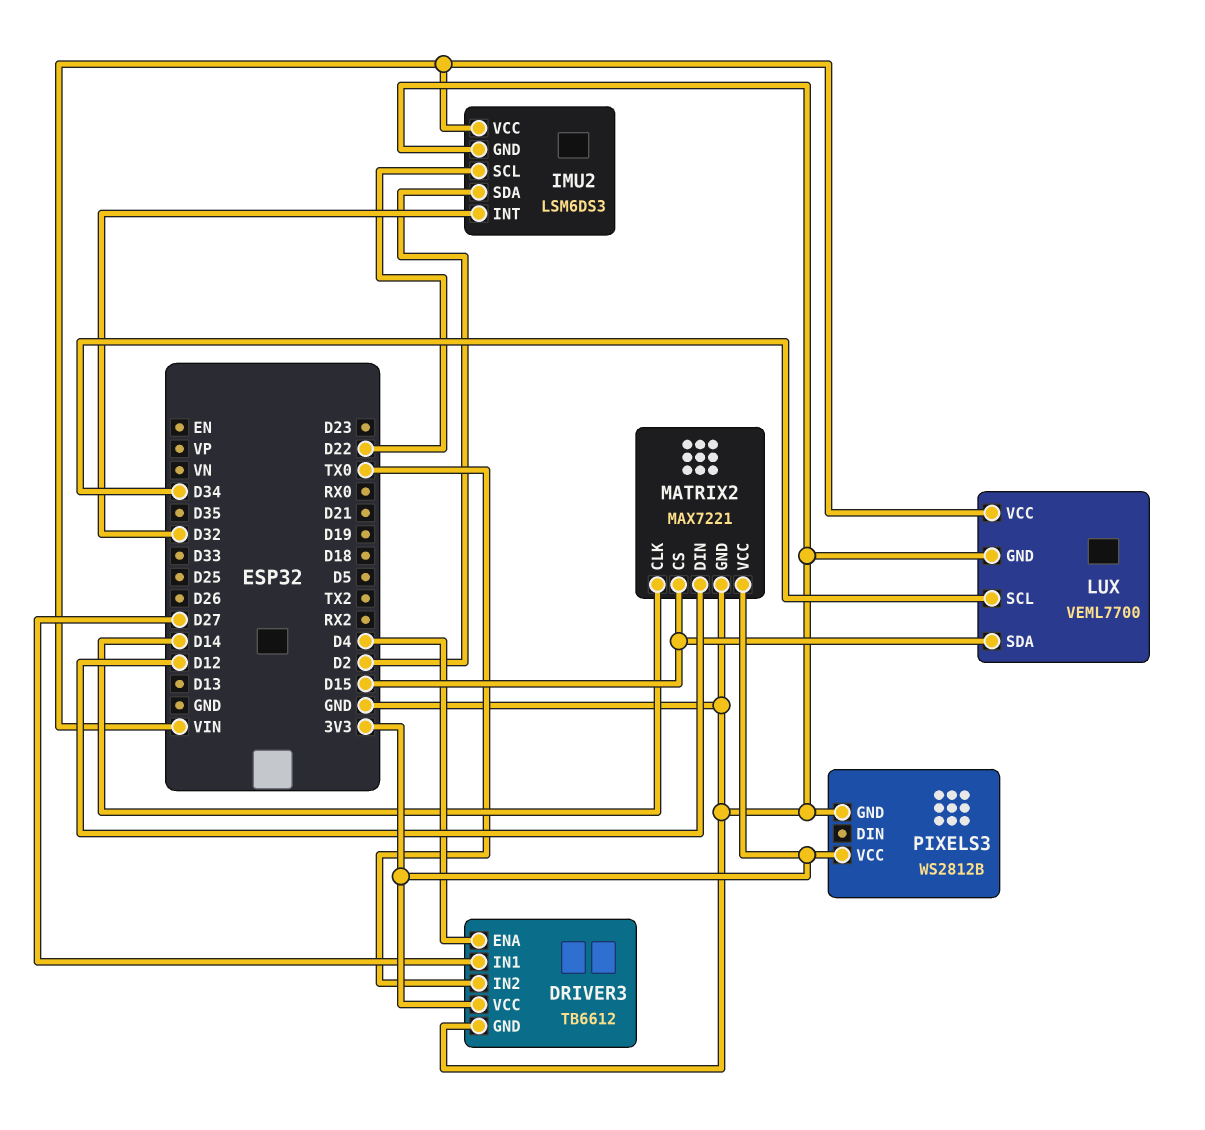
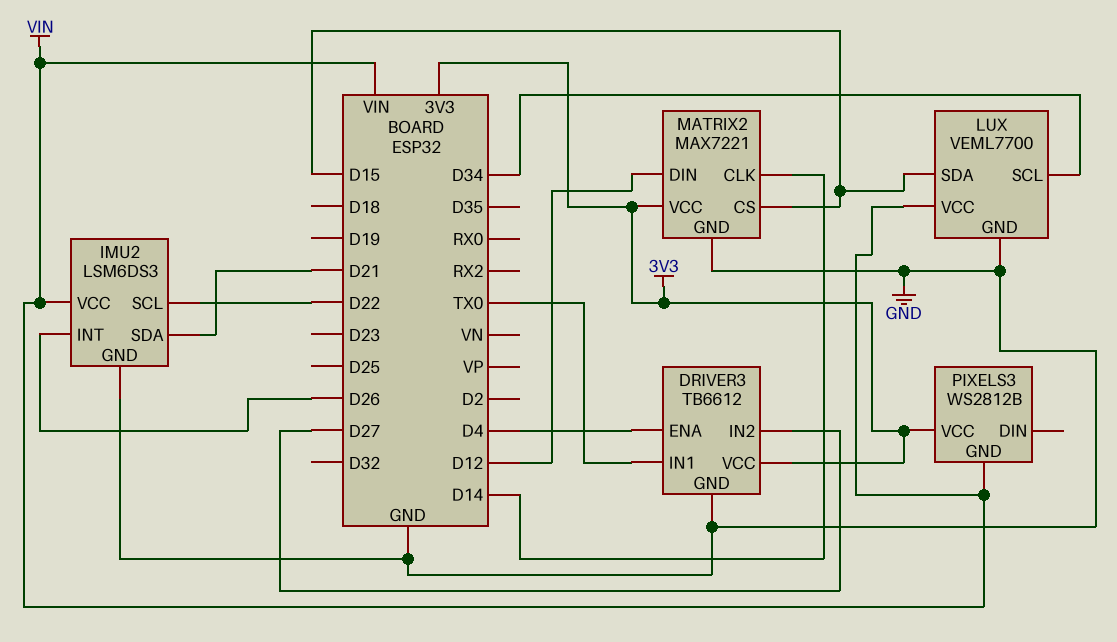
DRIVER3 pin IN1: D27 -> TX0
DRIVER3 pin IN2: TX0 -> D27
IMU2 pin INT: D32 -> D26
IMU2 pin SDA: D2 -> D21
PIXELS3 pin GND: GND -> VIN

